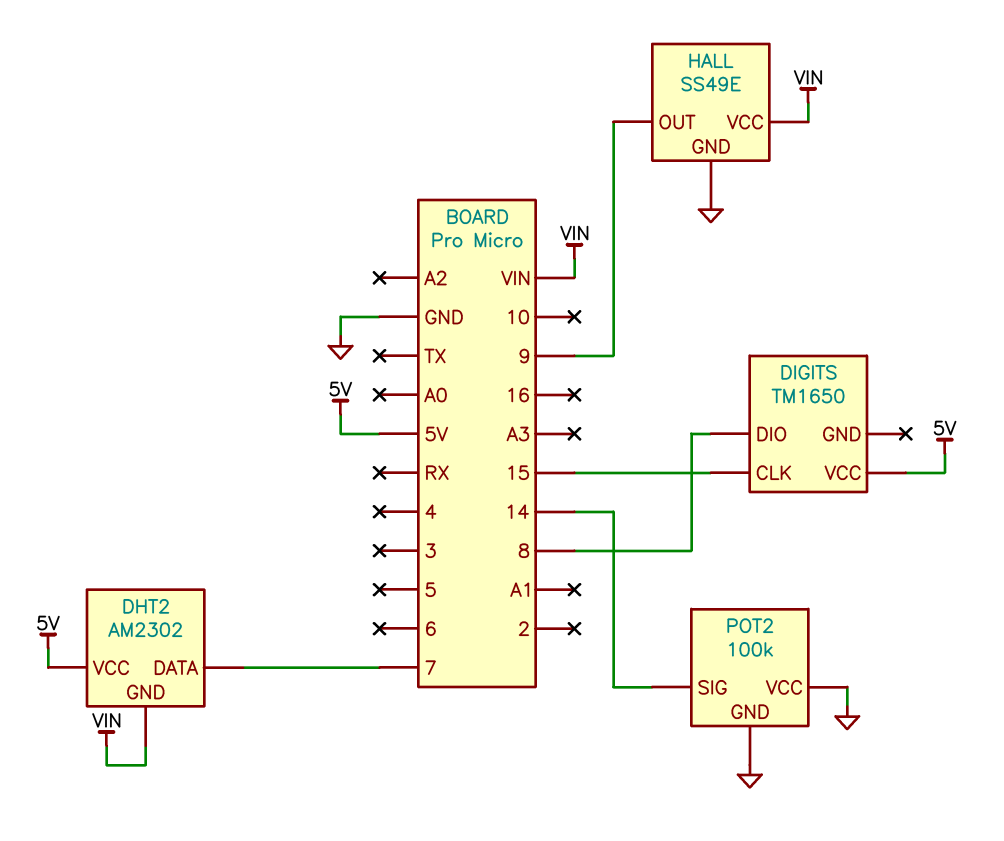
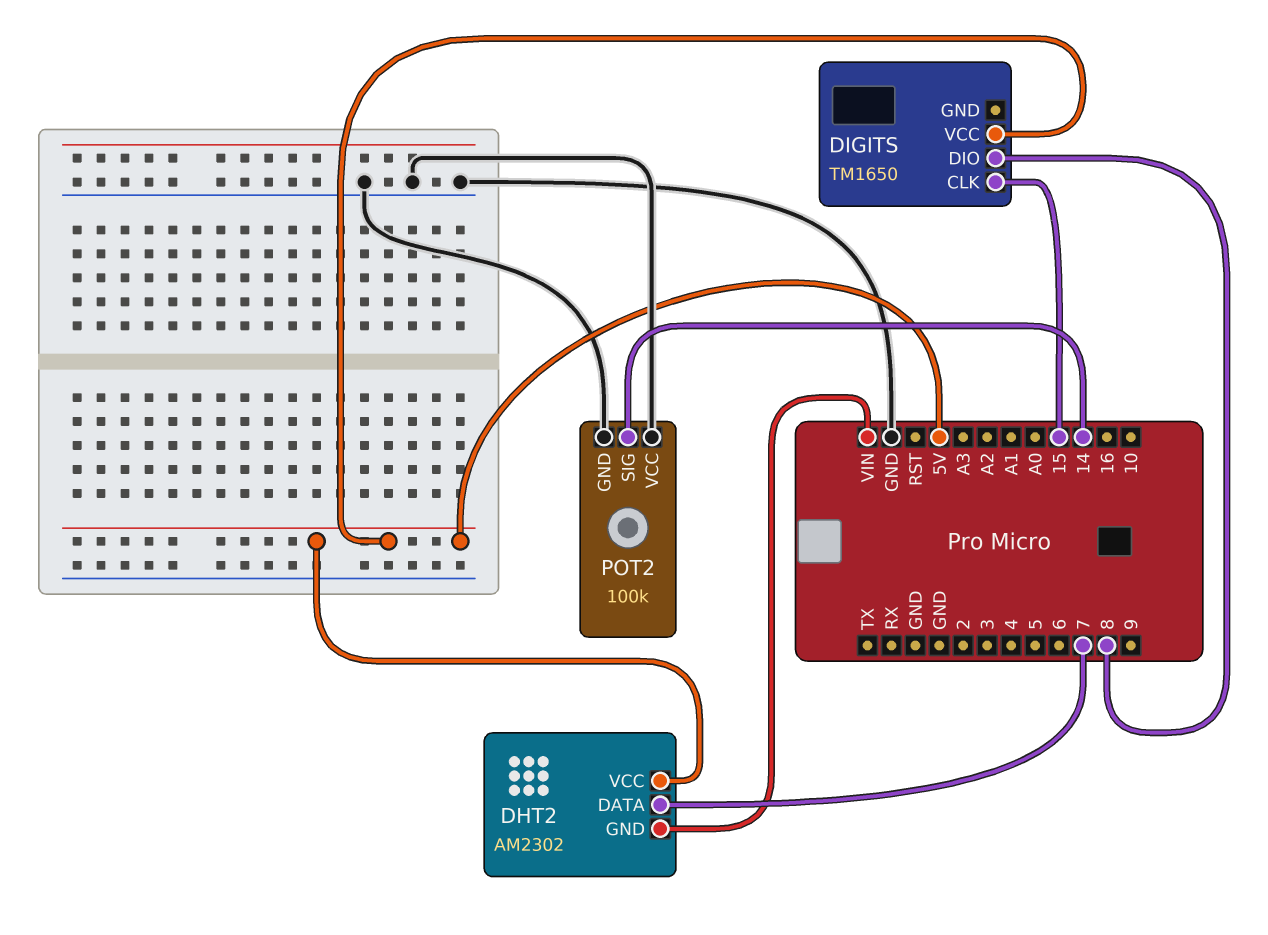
HALL: SS49E -> none
HALL pin GND: GND -> none
HALL pin OUT: 9 -> none
HALL pin VCC: VIN -> none

